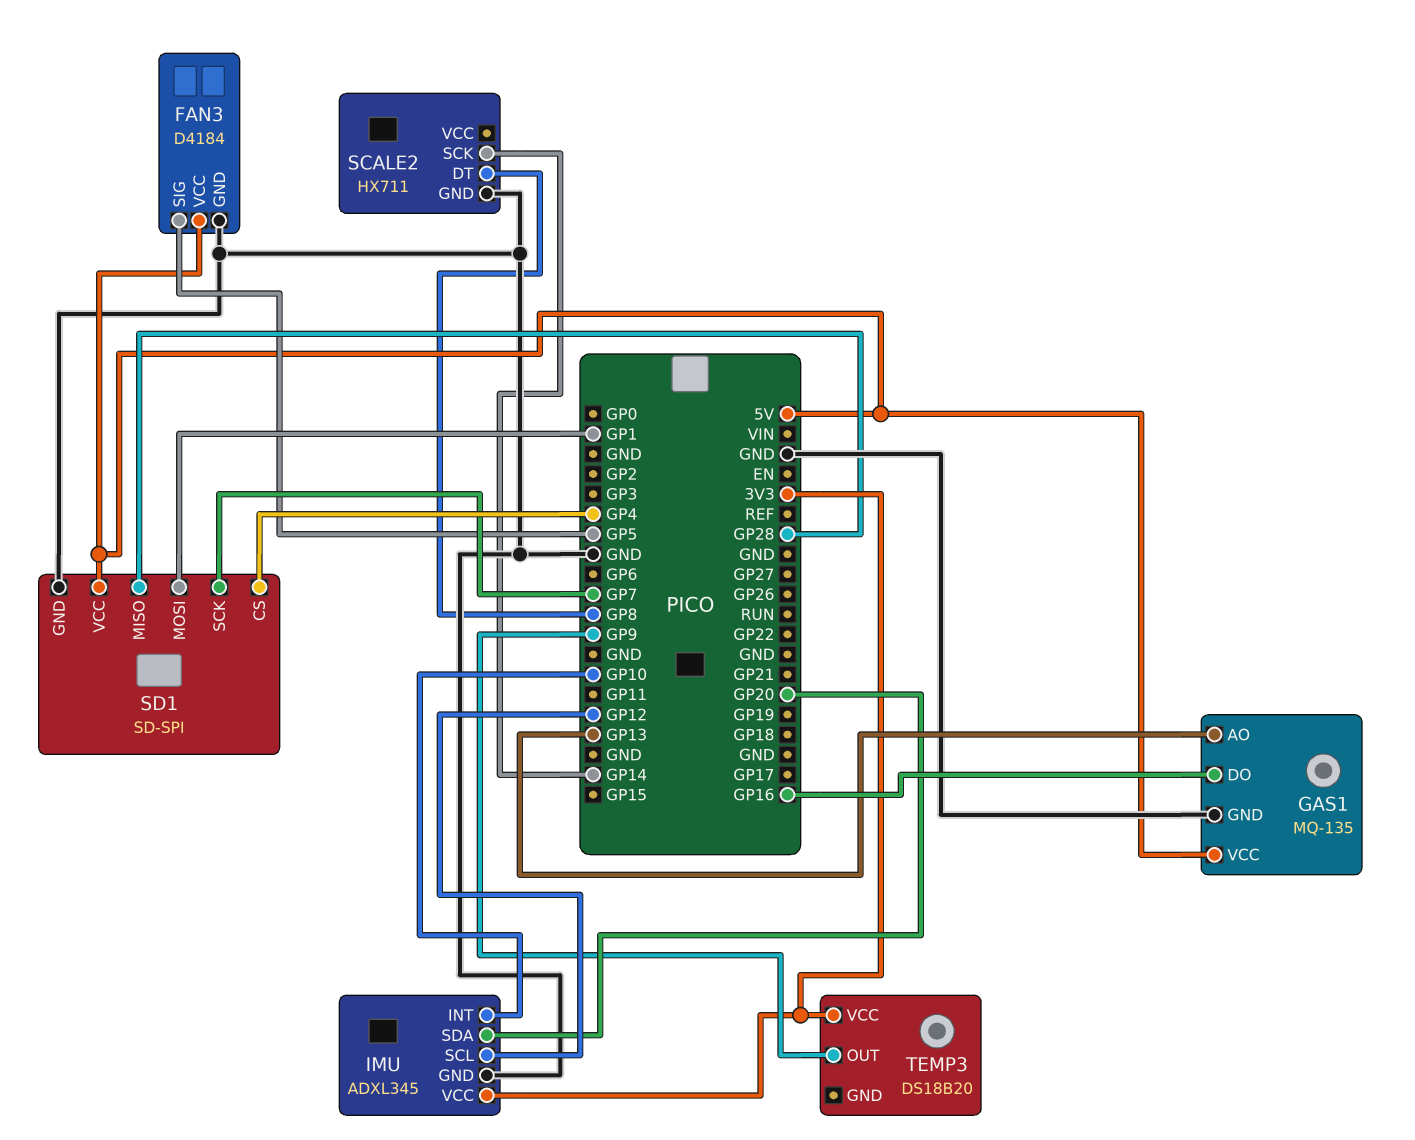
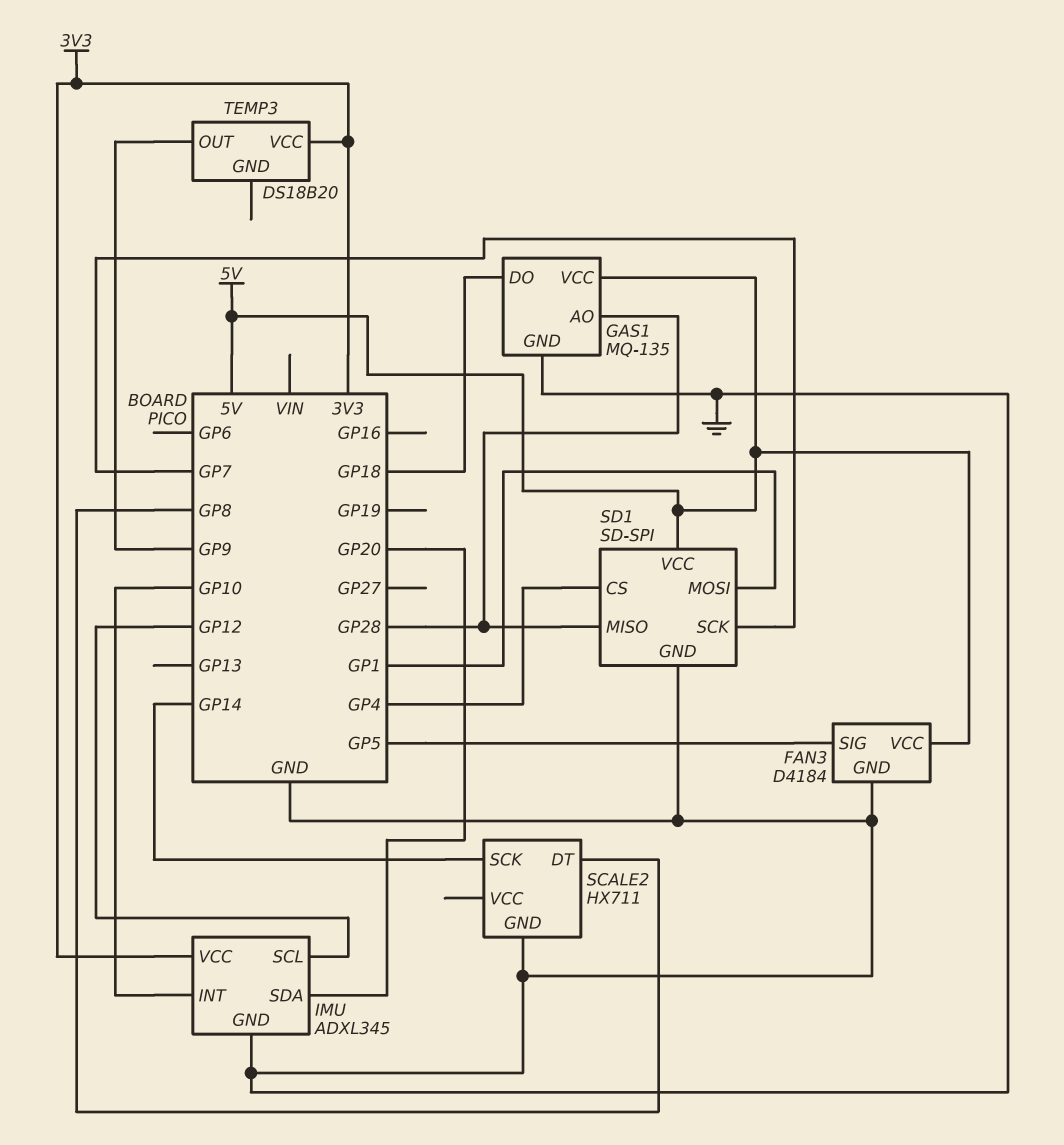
GAS1 pin AO: GP13 -> GP28
GAS1 pin DO: GP16 -> GP18

